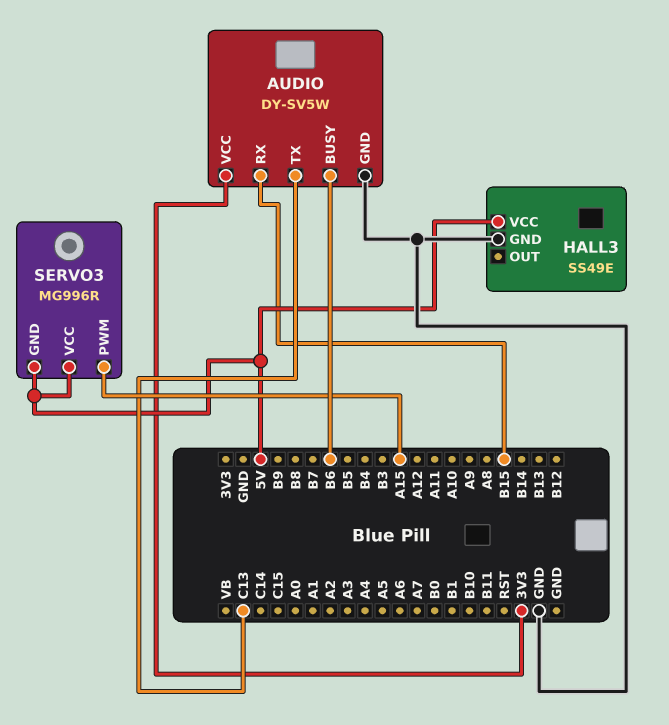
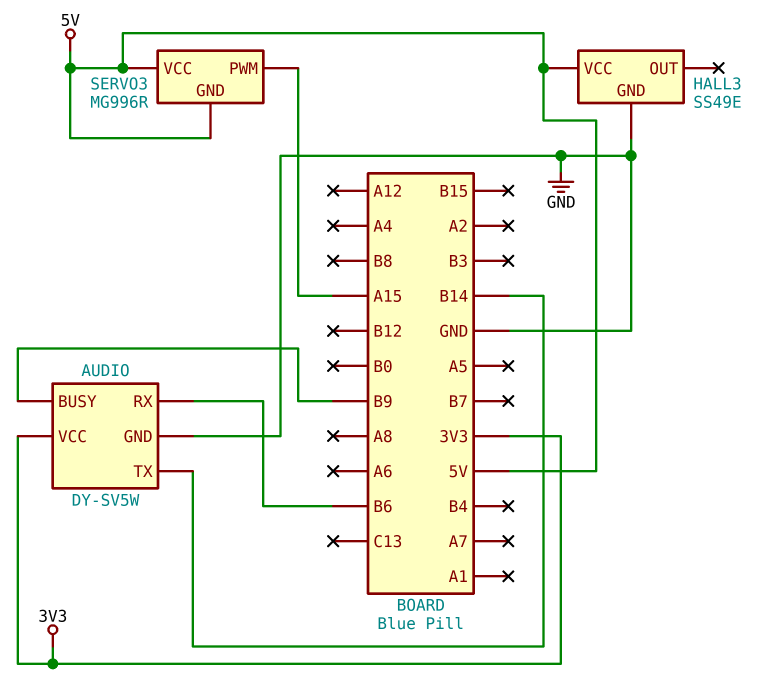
AUDIO pin BUSY: B6 -> B9
AUDIO pin RX: B15 -> B6
AUDIO pin TX: C13 -> B14

